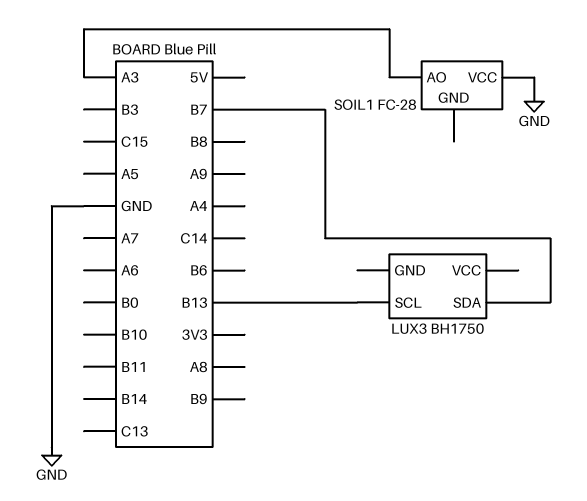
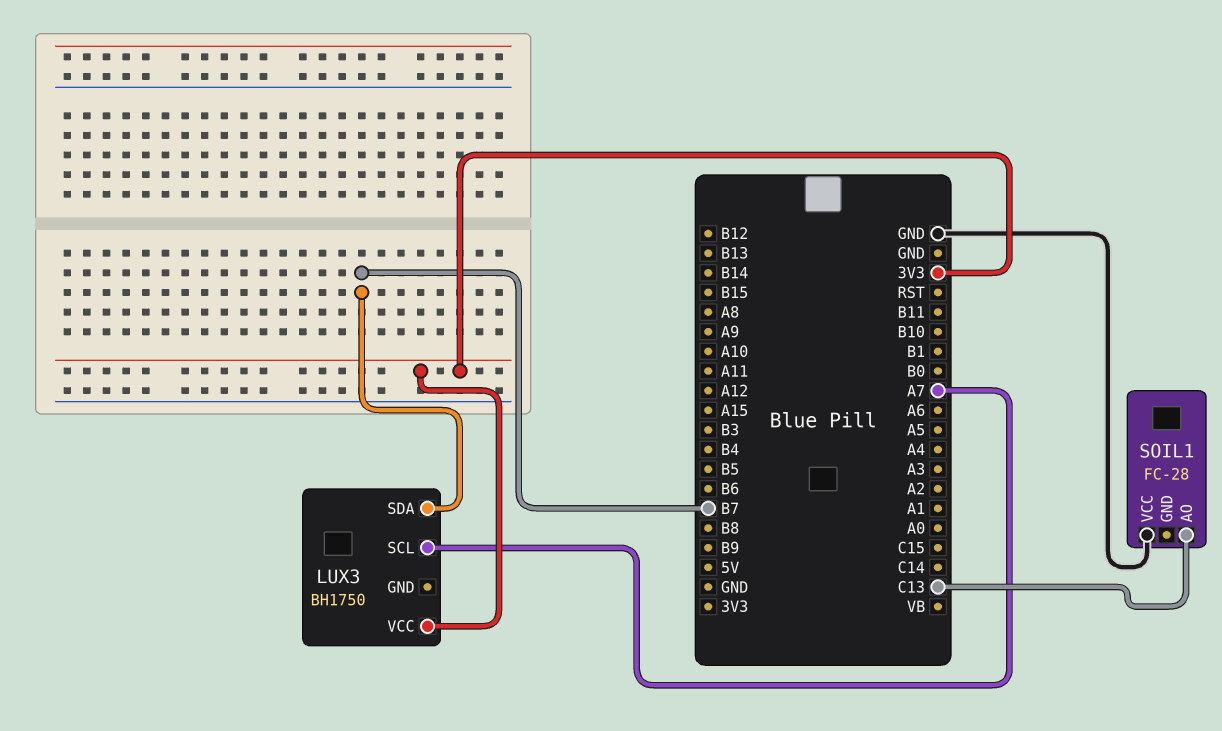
LUX3 pin SCL: B13 -> A7
LUX3 pin VCC: none -> 3V3
SOIL1 pin AO: A3 -> C13

